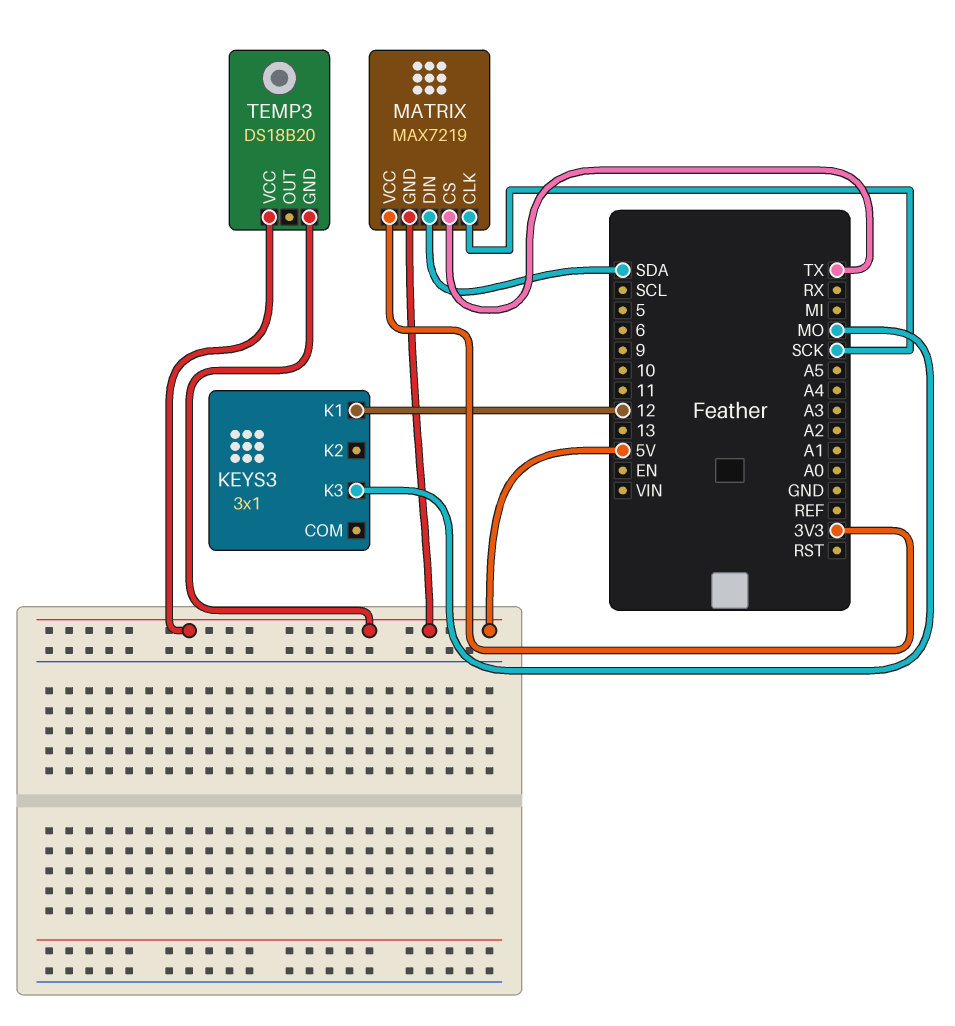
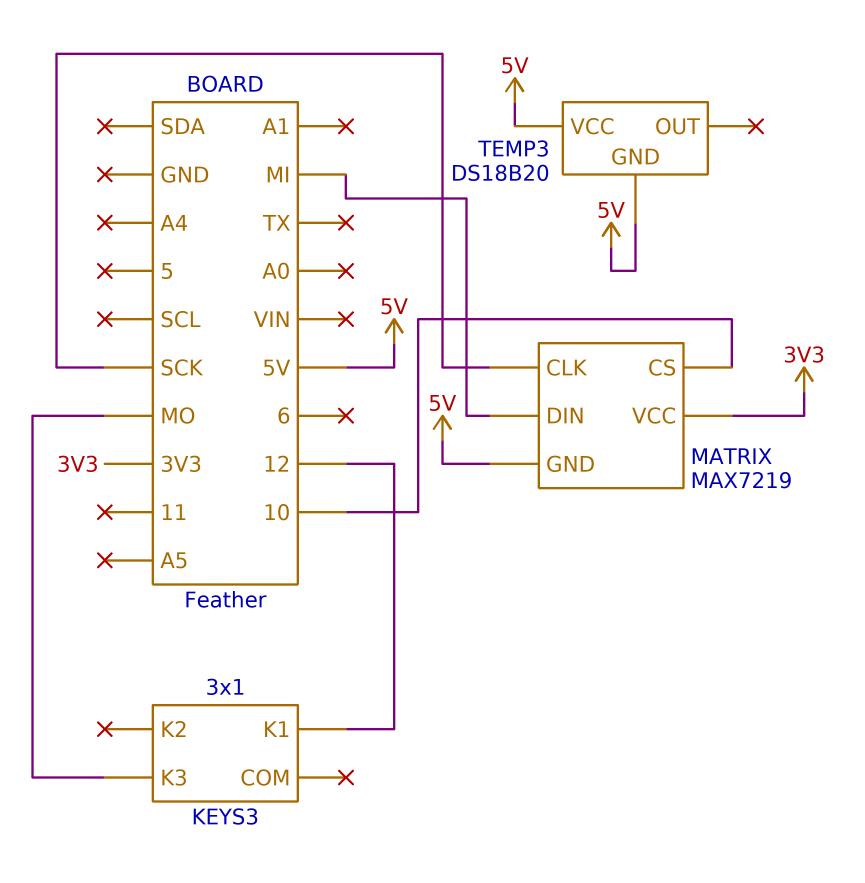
MATRIX pin CS: TX -> 10
MATRIX pin DIN: SDA -> MI

